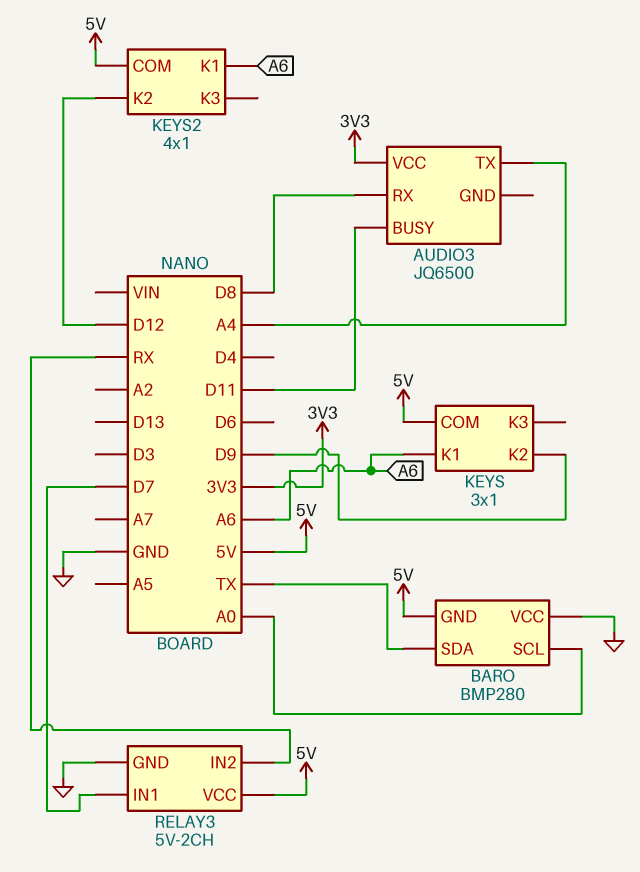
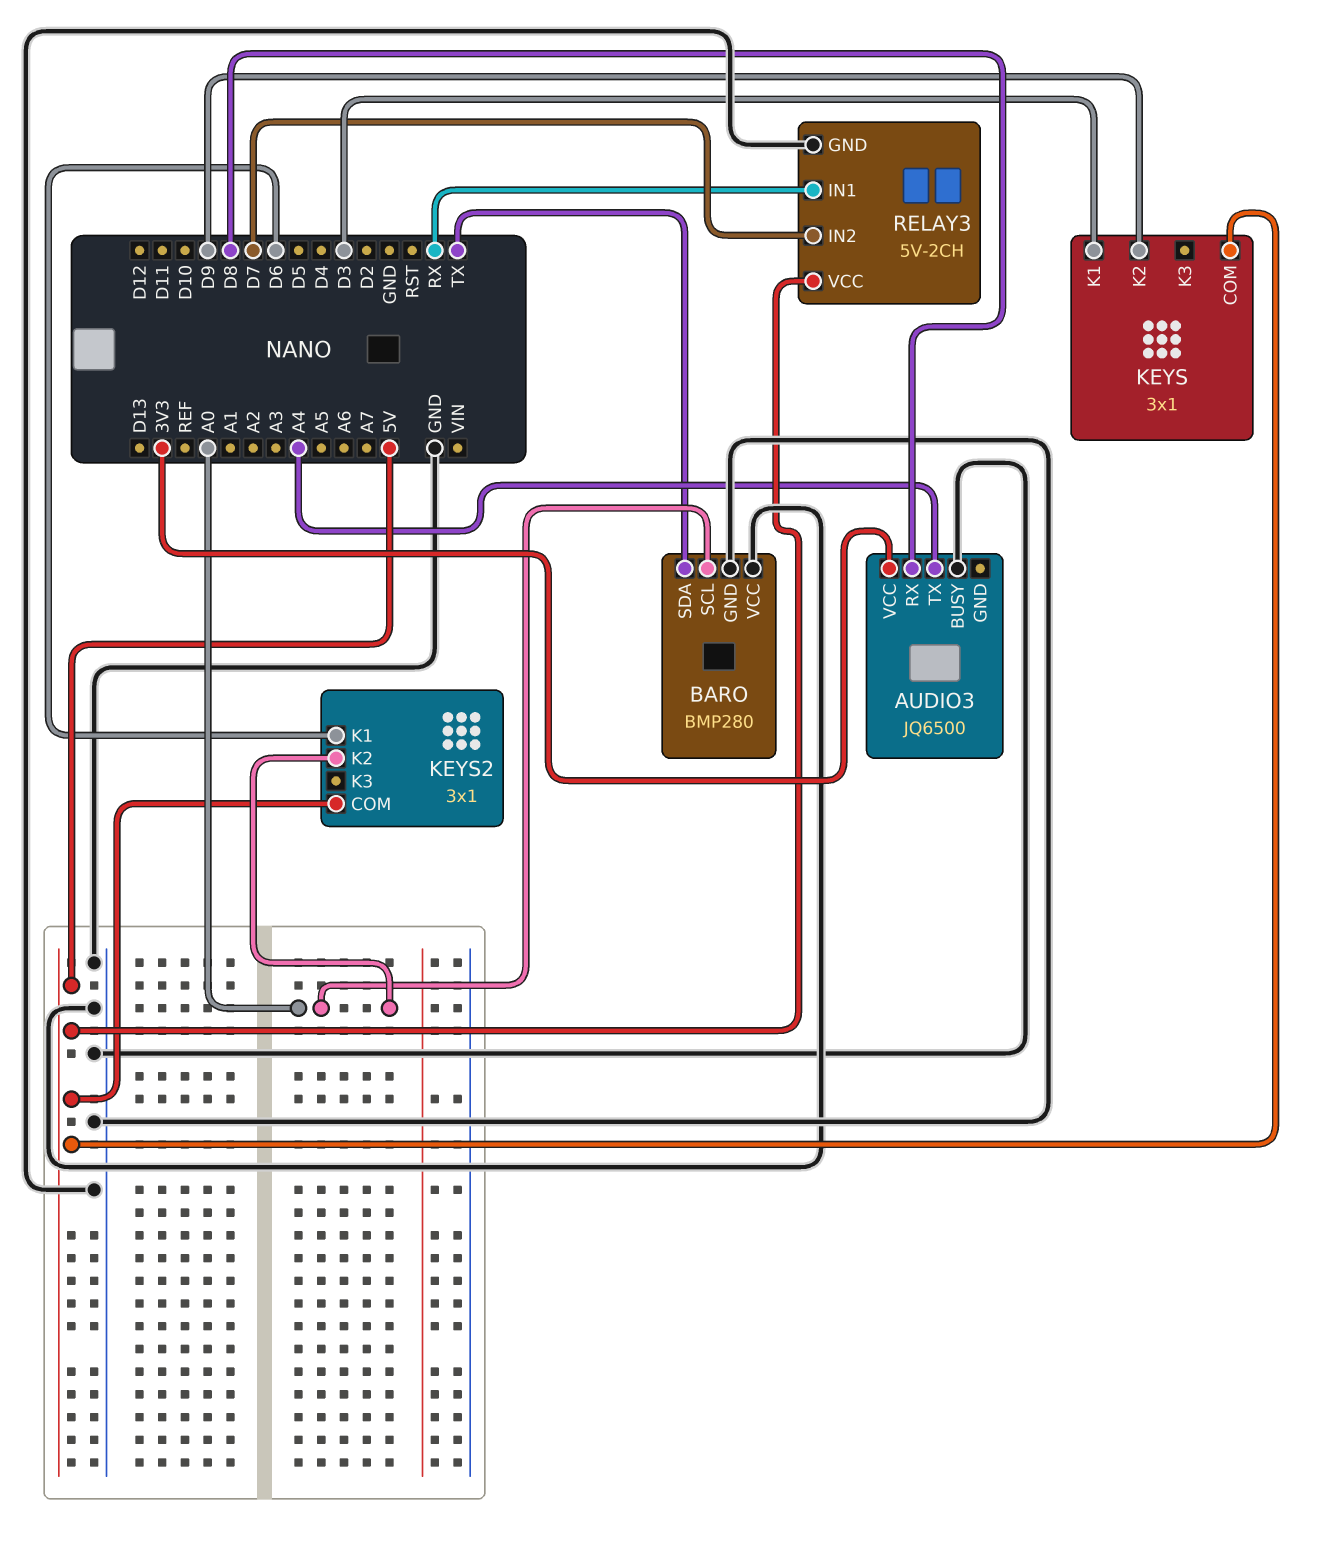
AUDIO3 pin BUSY: D11 -> GND
BARO pin GND: 5V -> GND
KEYS pin K1: A6 -> D3
KEYS2: 4x1 -> 3x1
KEYS2 pin K1: A6 -> D6
KEYS2 pin K2: D12 -> A0
RELAY3 pin IN1: D7 -> RX
RELAY3 pin IN2: RX -> D7

